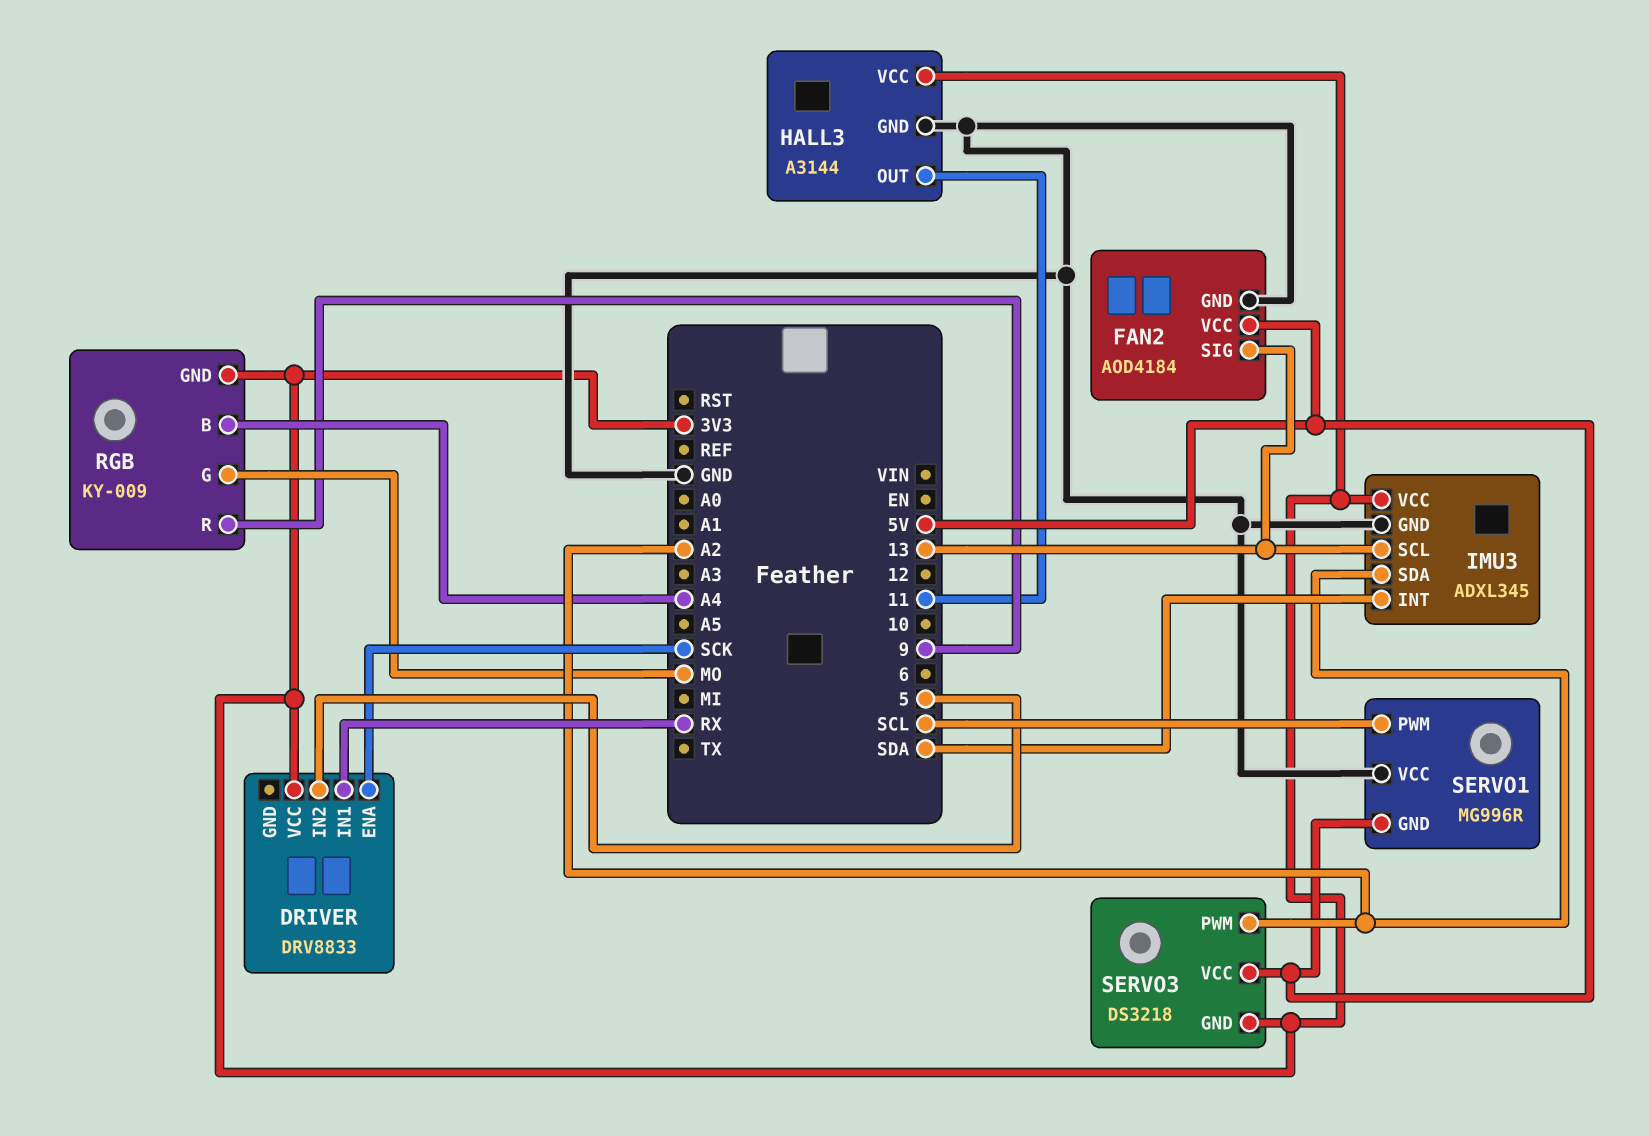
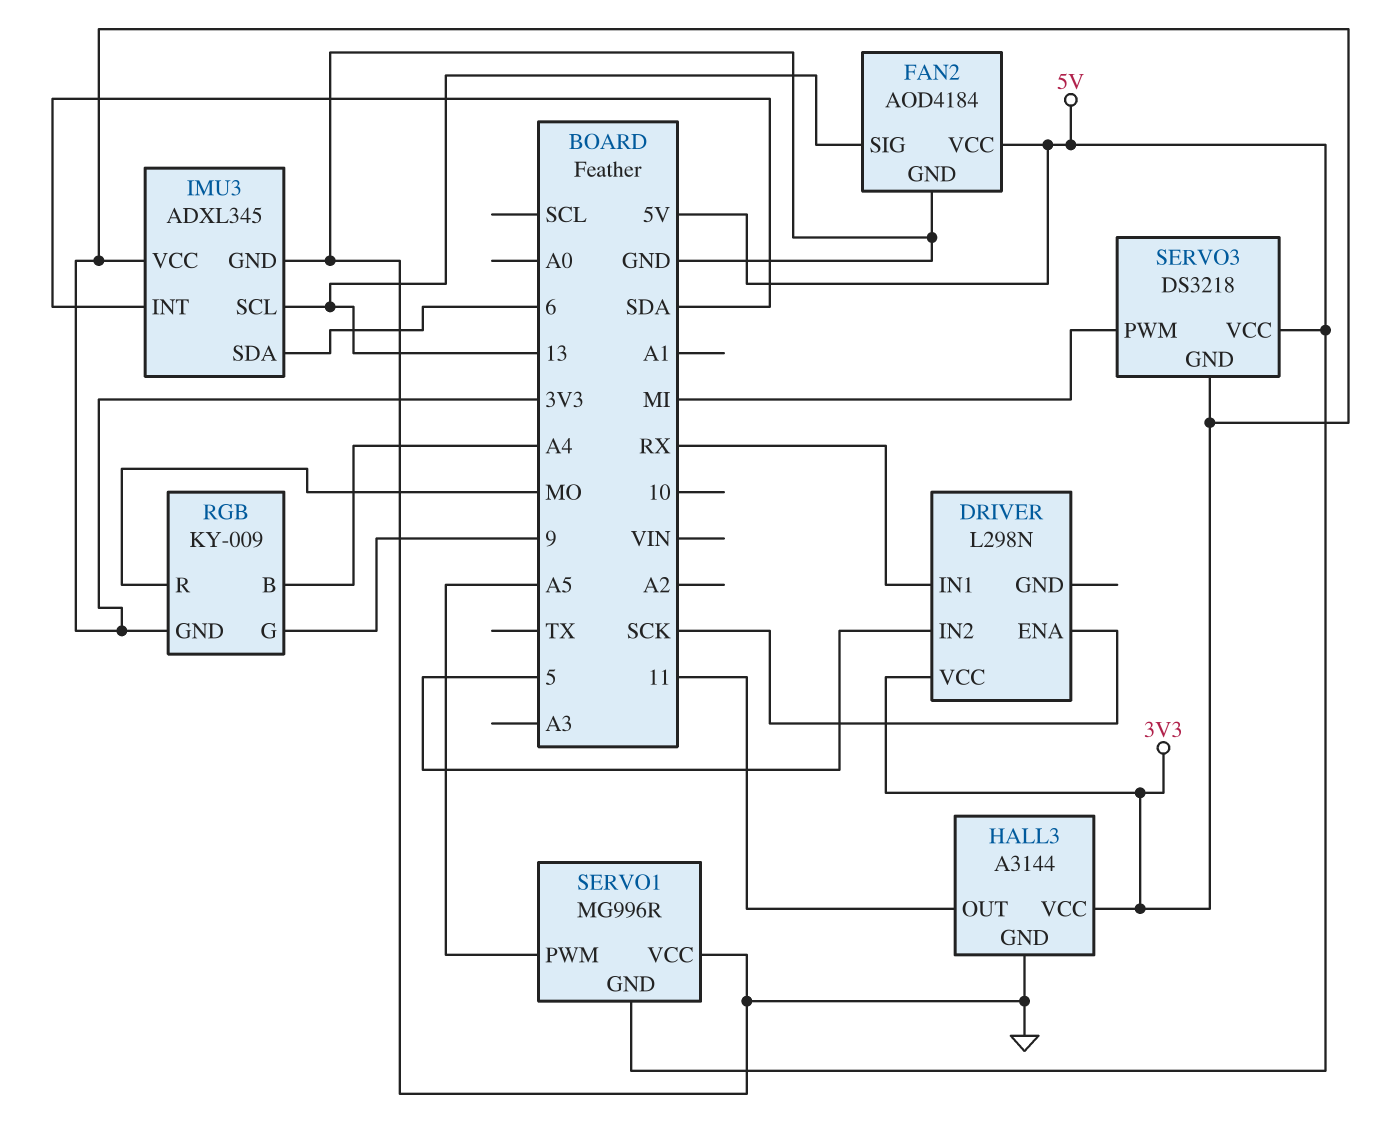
DRIVER: DRV8833 -> L298N
IMU3 pin SDA: A2 -> 6
RGB pin G: MO -> 9
RGB pin R: 9 -> MO
SERVO1 pin PWM: SCL -> A5
SERVO3 pin PWM: A2 -> MI

